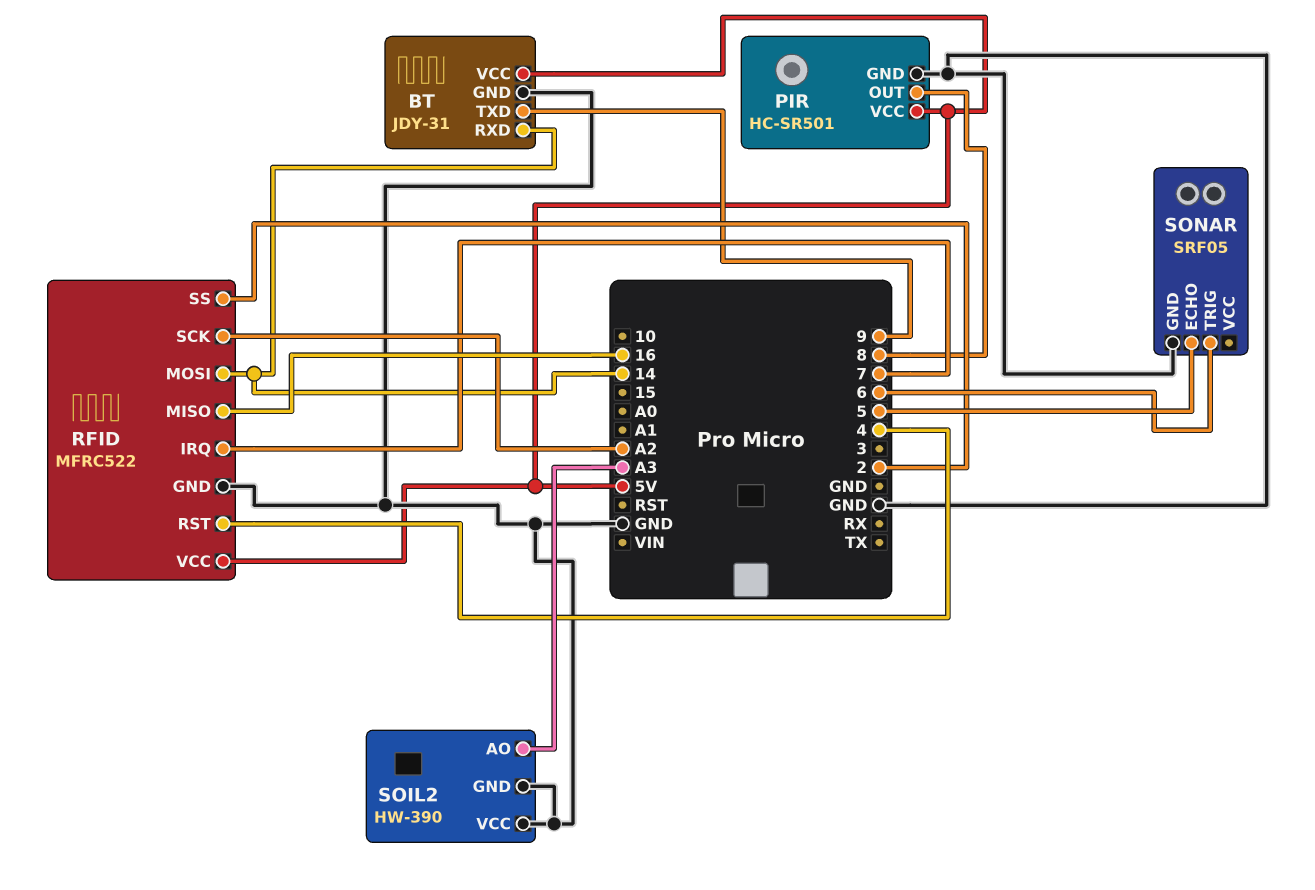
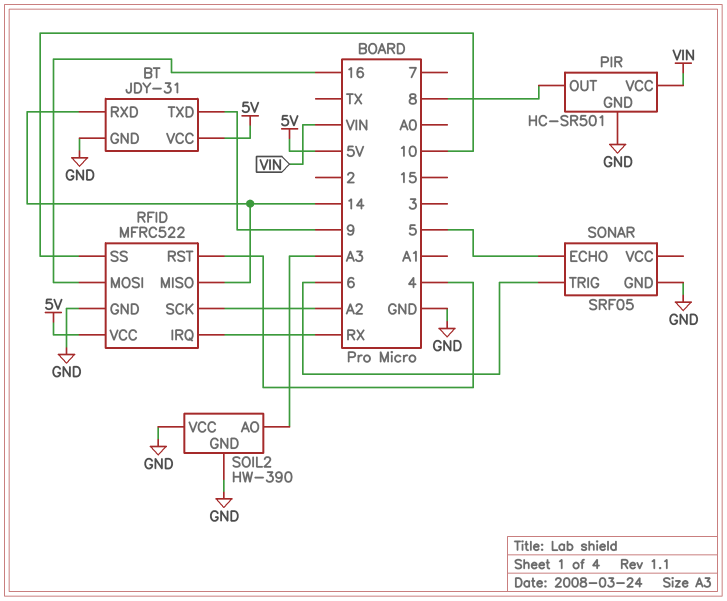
PIR pin VCC: 5V -> VIN
RFID pin IRQ: 7 -> RX
RFID pin MISO: 16 -> 14
RFID pin MOSI: 14 -> 16
RFID pin SS: 2 -> 10

